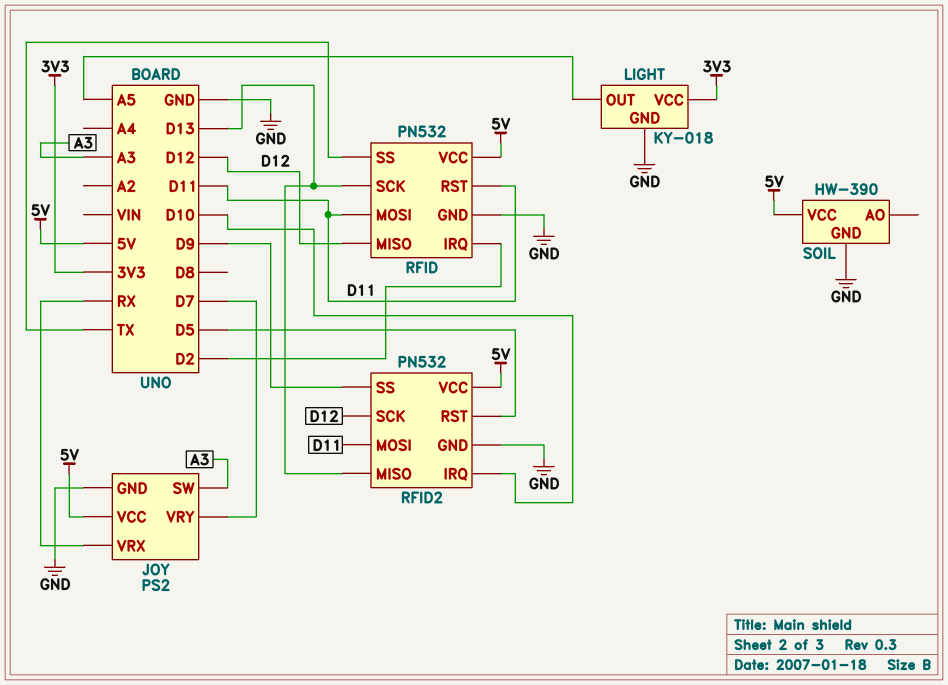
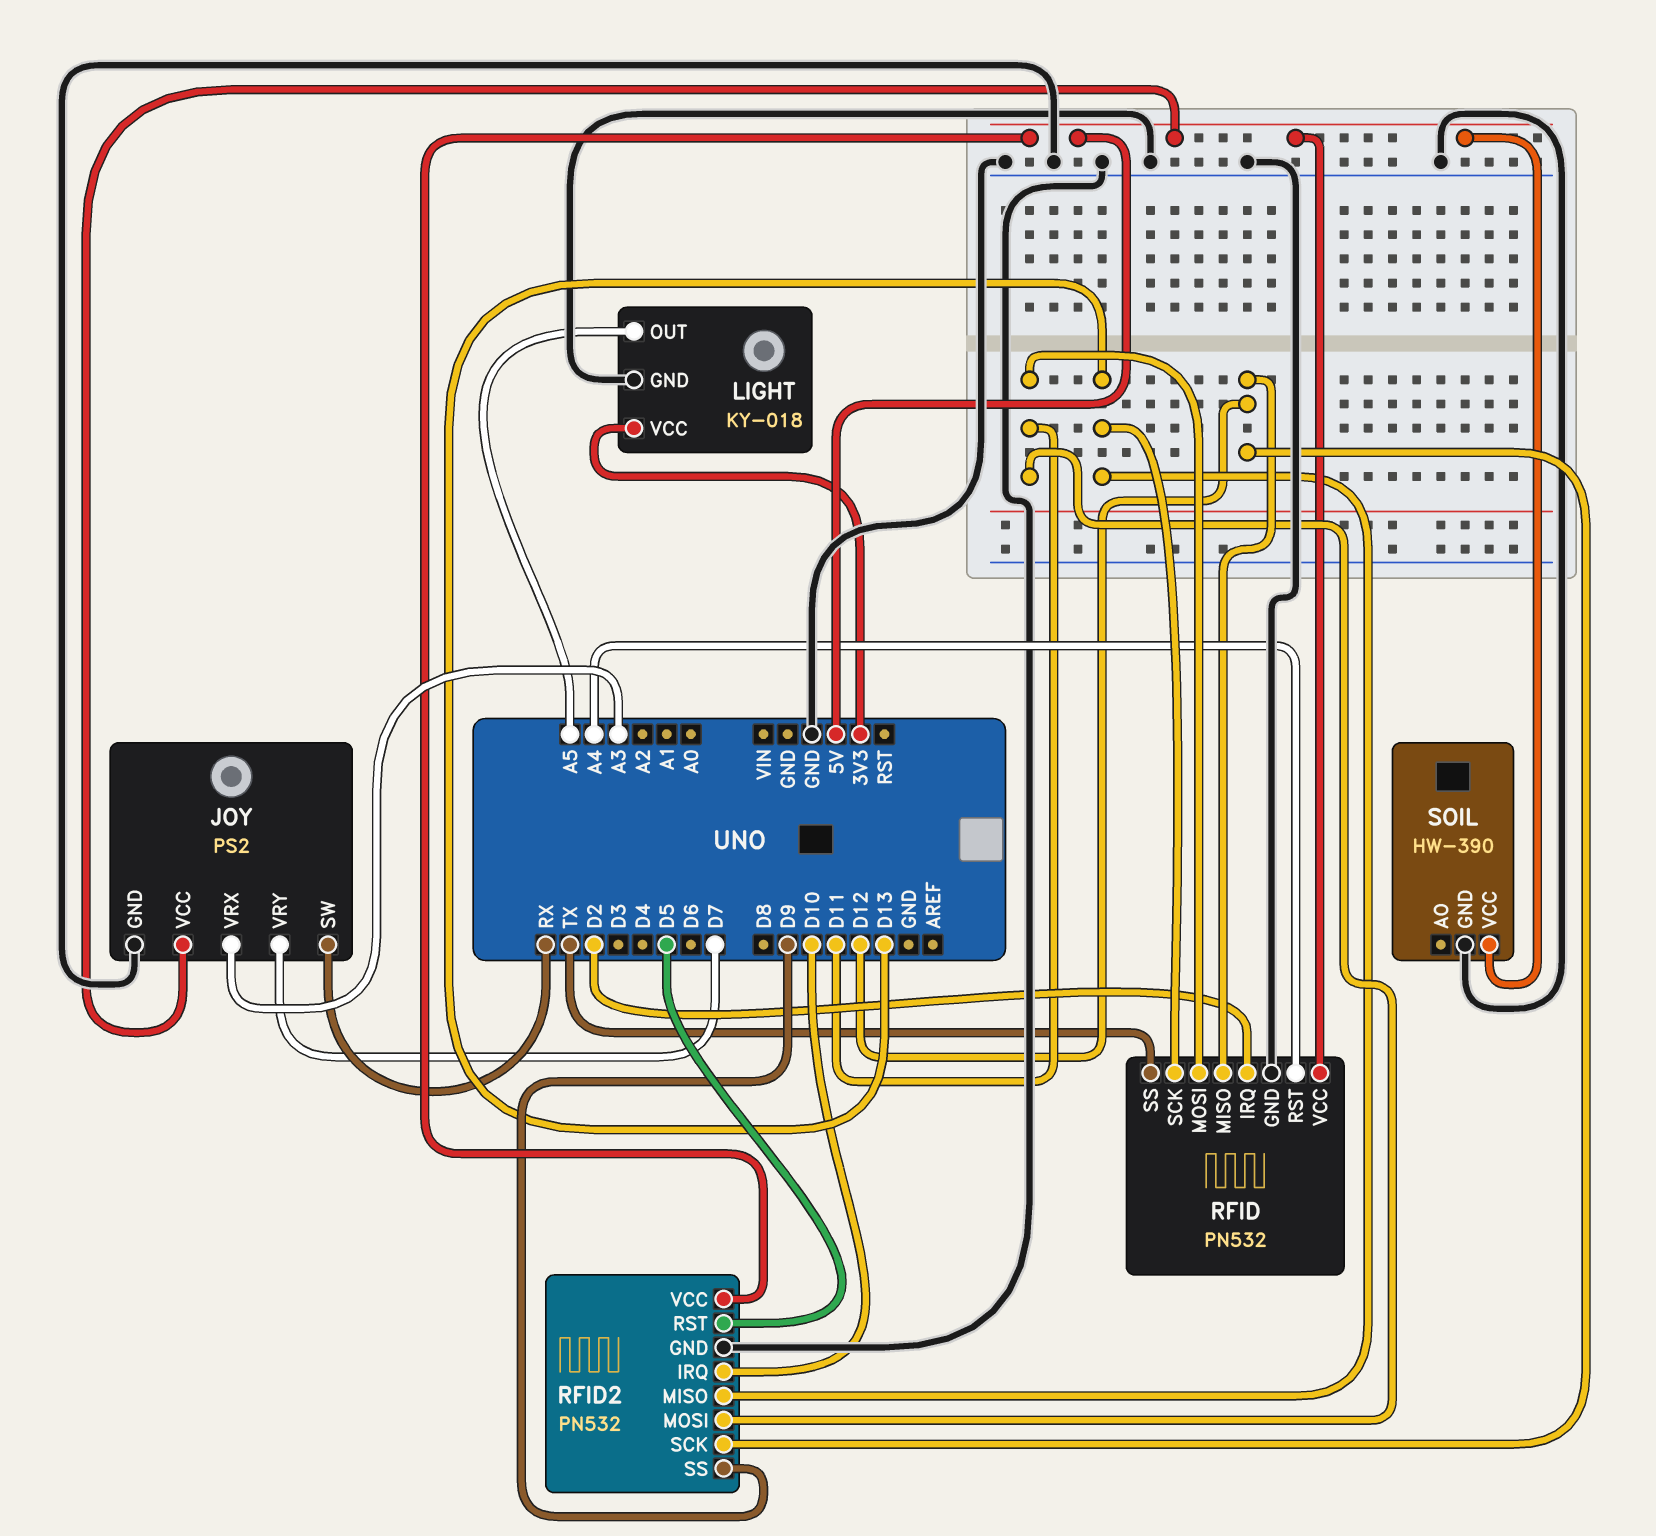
JOY pin SW: A3 -> RX
JOY pin VRX: RX -> A3
RFID pin RST: D11 -> A4

